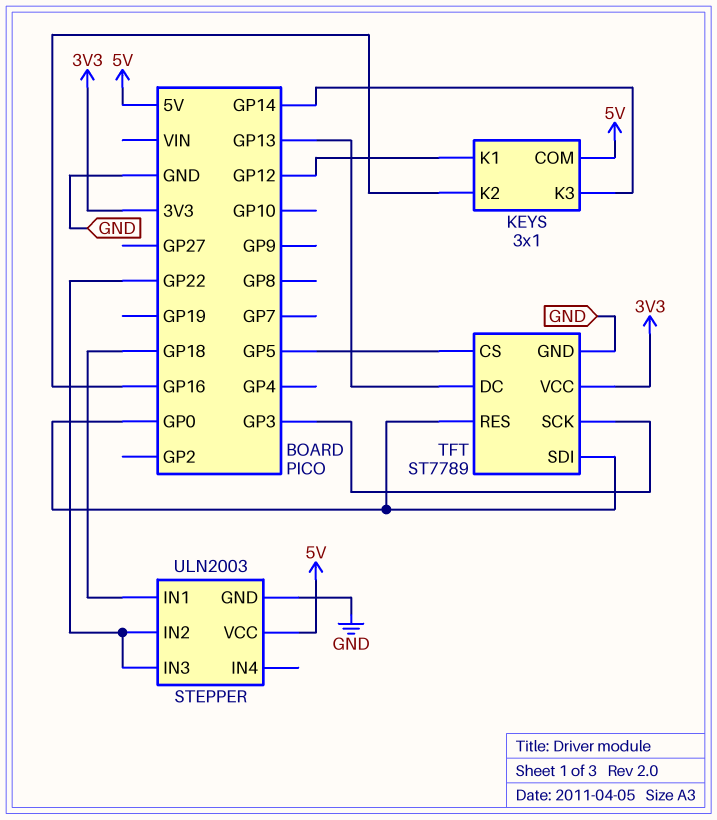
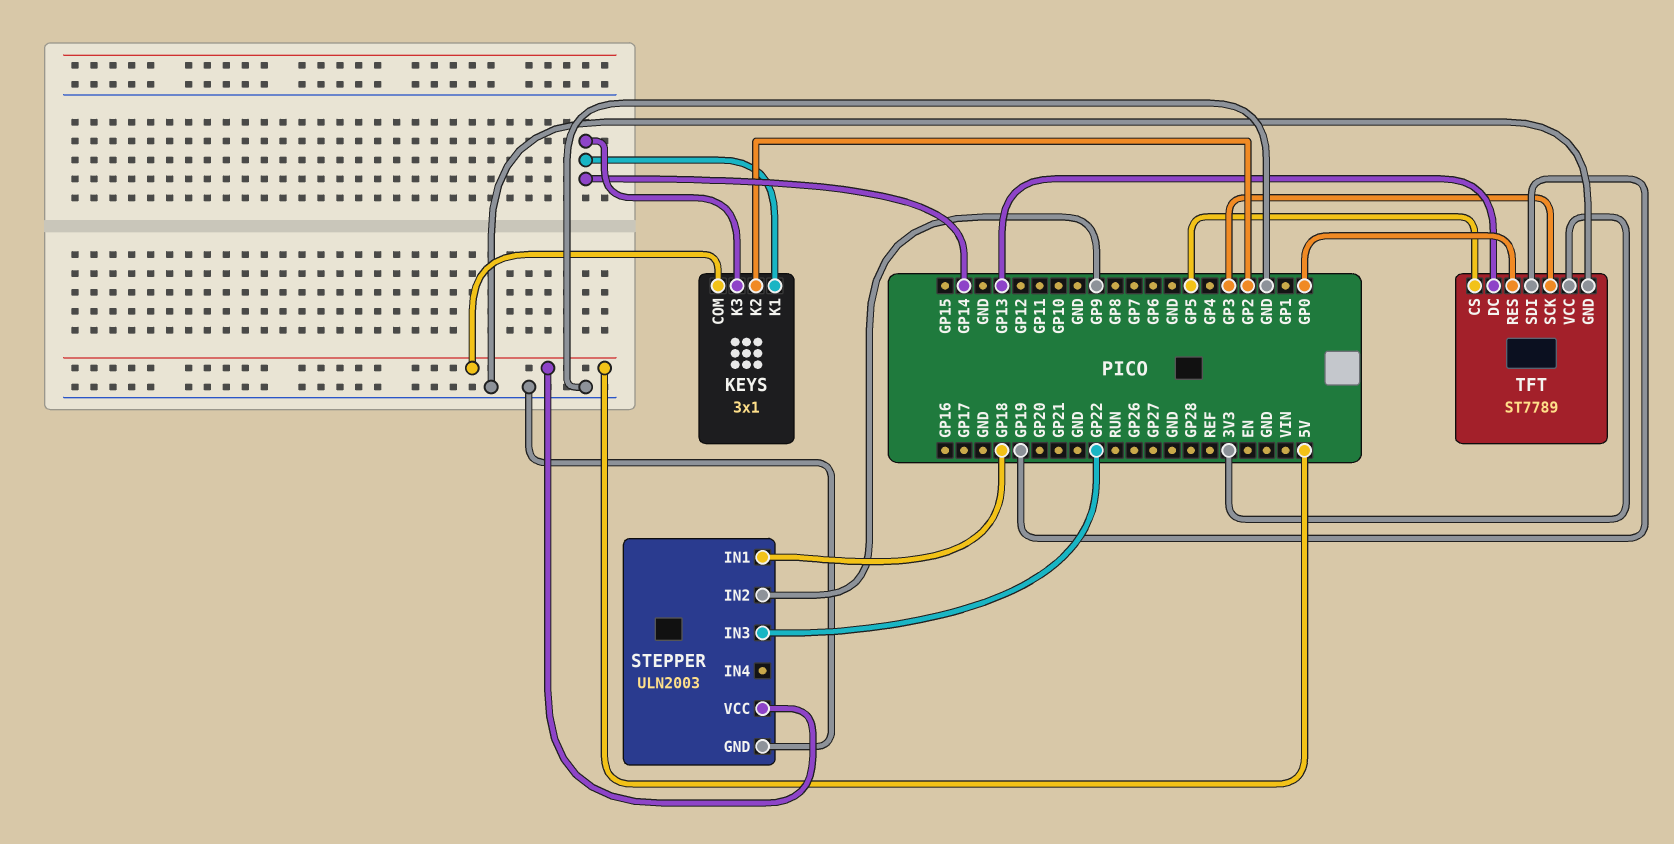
KEYS pin K1: GP12 -> GP14
KEYS pin K2: GP16 -> GP2
STEPPER pin IN2: GP22 -> GP9
TFT pin SDI: GP0 -> GP19

